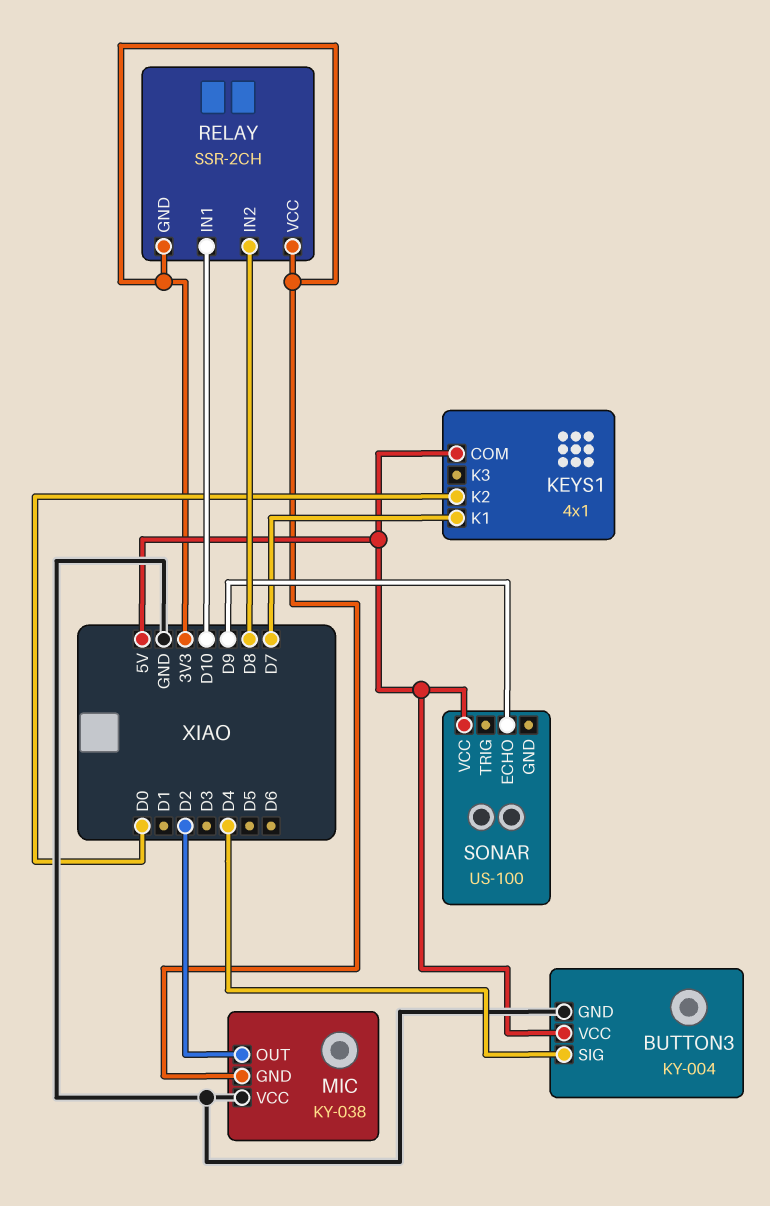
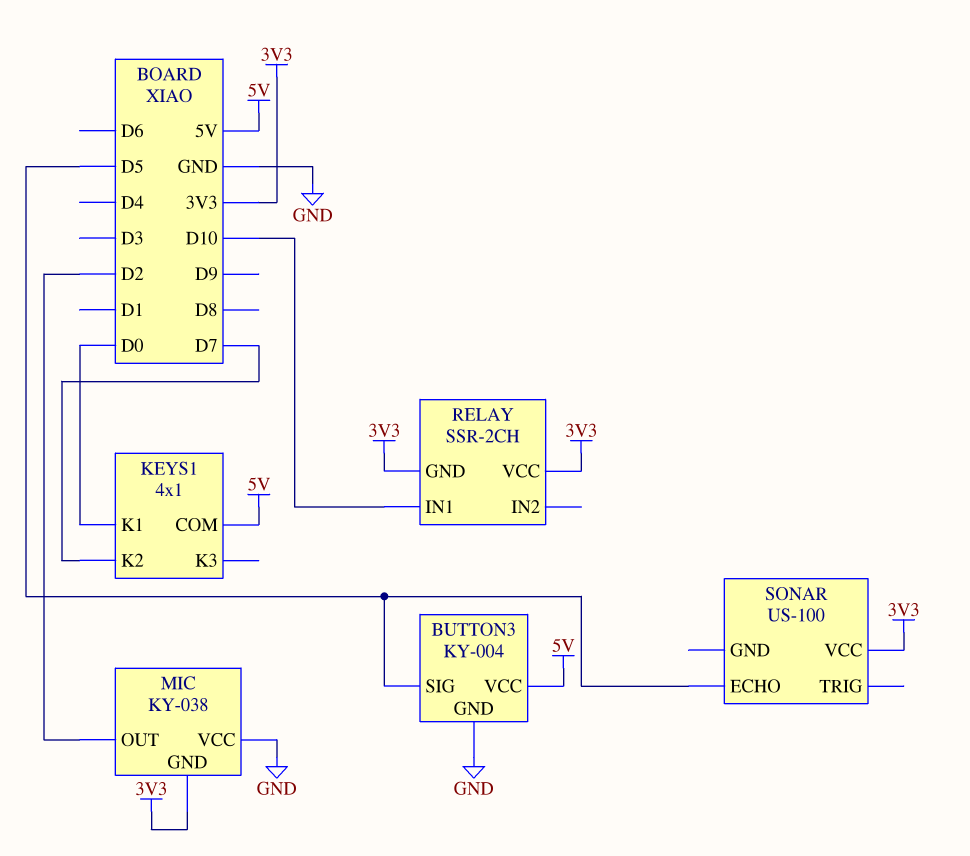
BUTTON3 pin SIG: D4 -> D5
KEYS1 pin K1: D7 -> D0
KEYS1 pin K2: D0 -> D7
RELAY pin IN2: D8 -> none
SONAR pin ECHO: D9 -> D5
SONAR pin VCC: 5V -> 3V3

